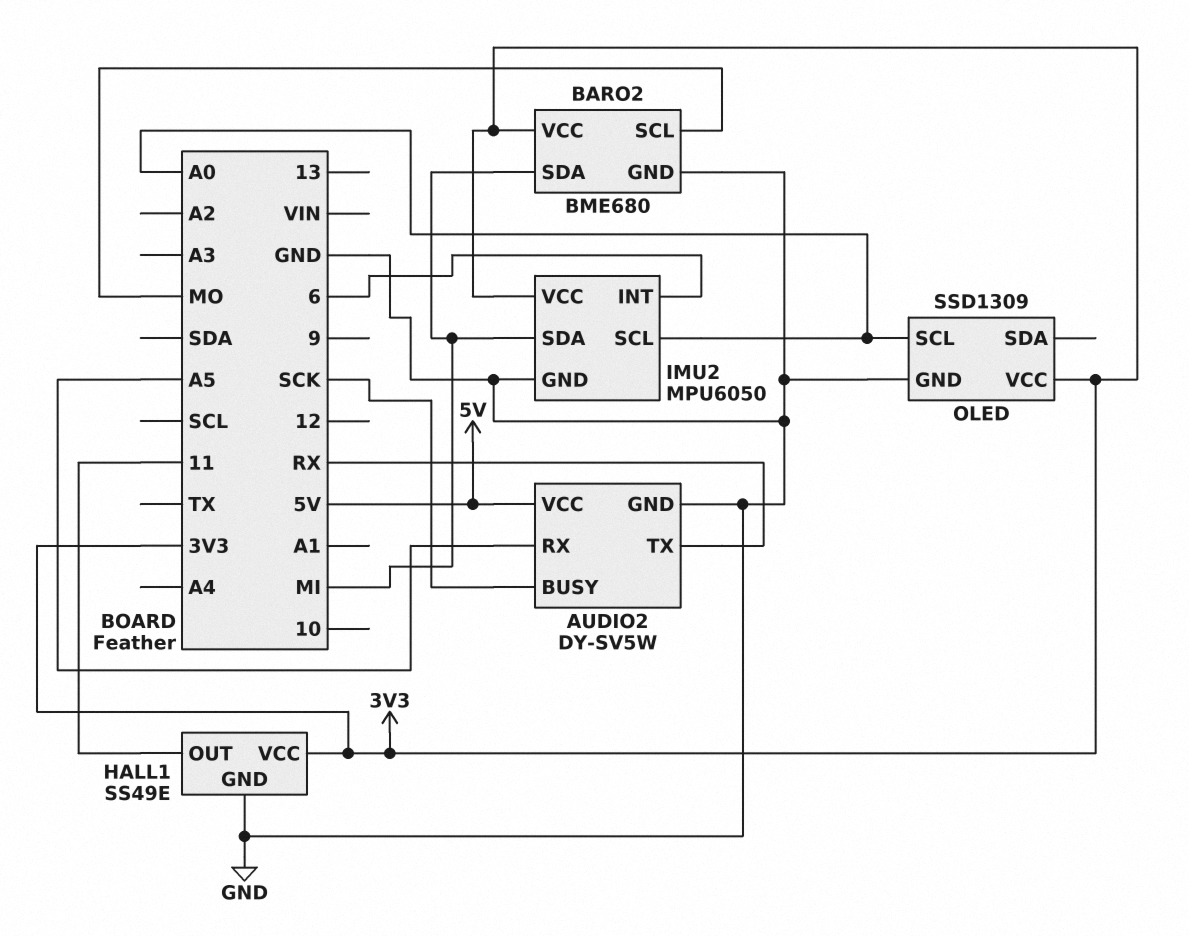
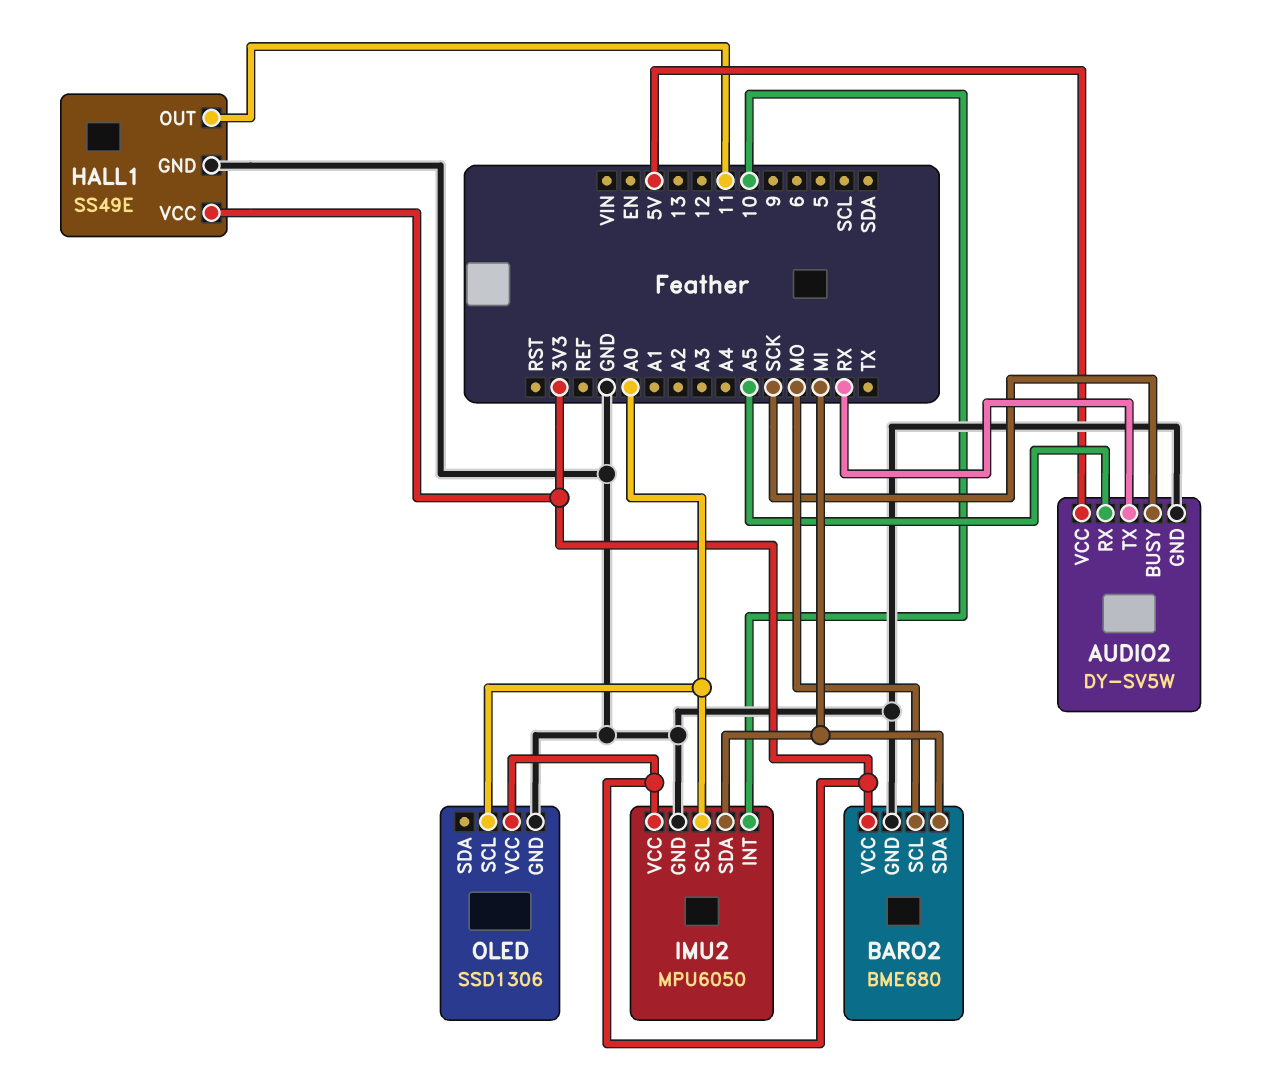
IMU2 pin INT: 6 -> 10
OLED: SSD1309 -> SSD1306

